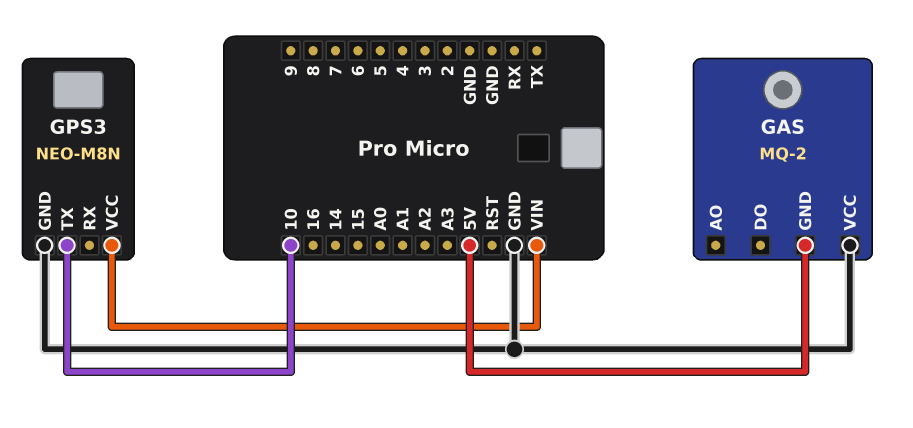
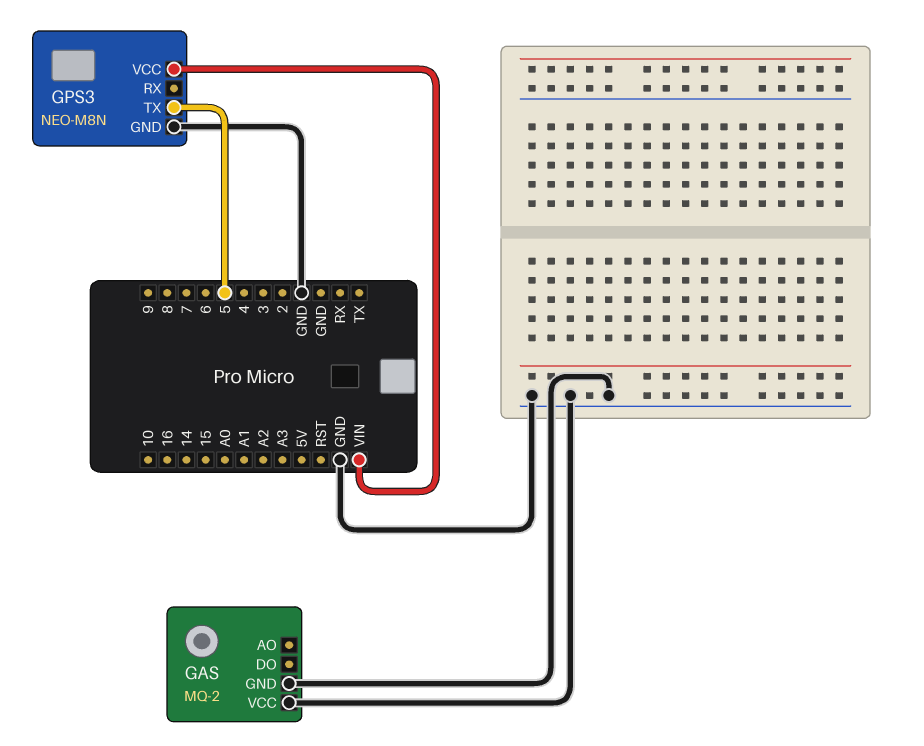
GAS pin GND: 5V -> GND
GPS3 pin TX: 10 -> 5

